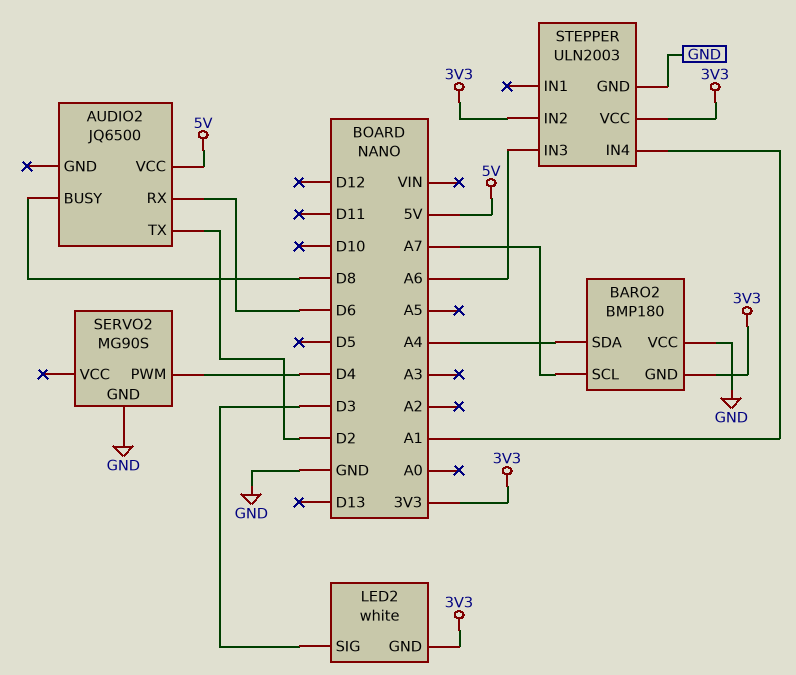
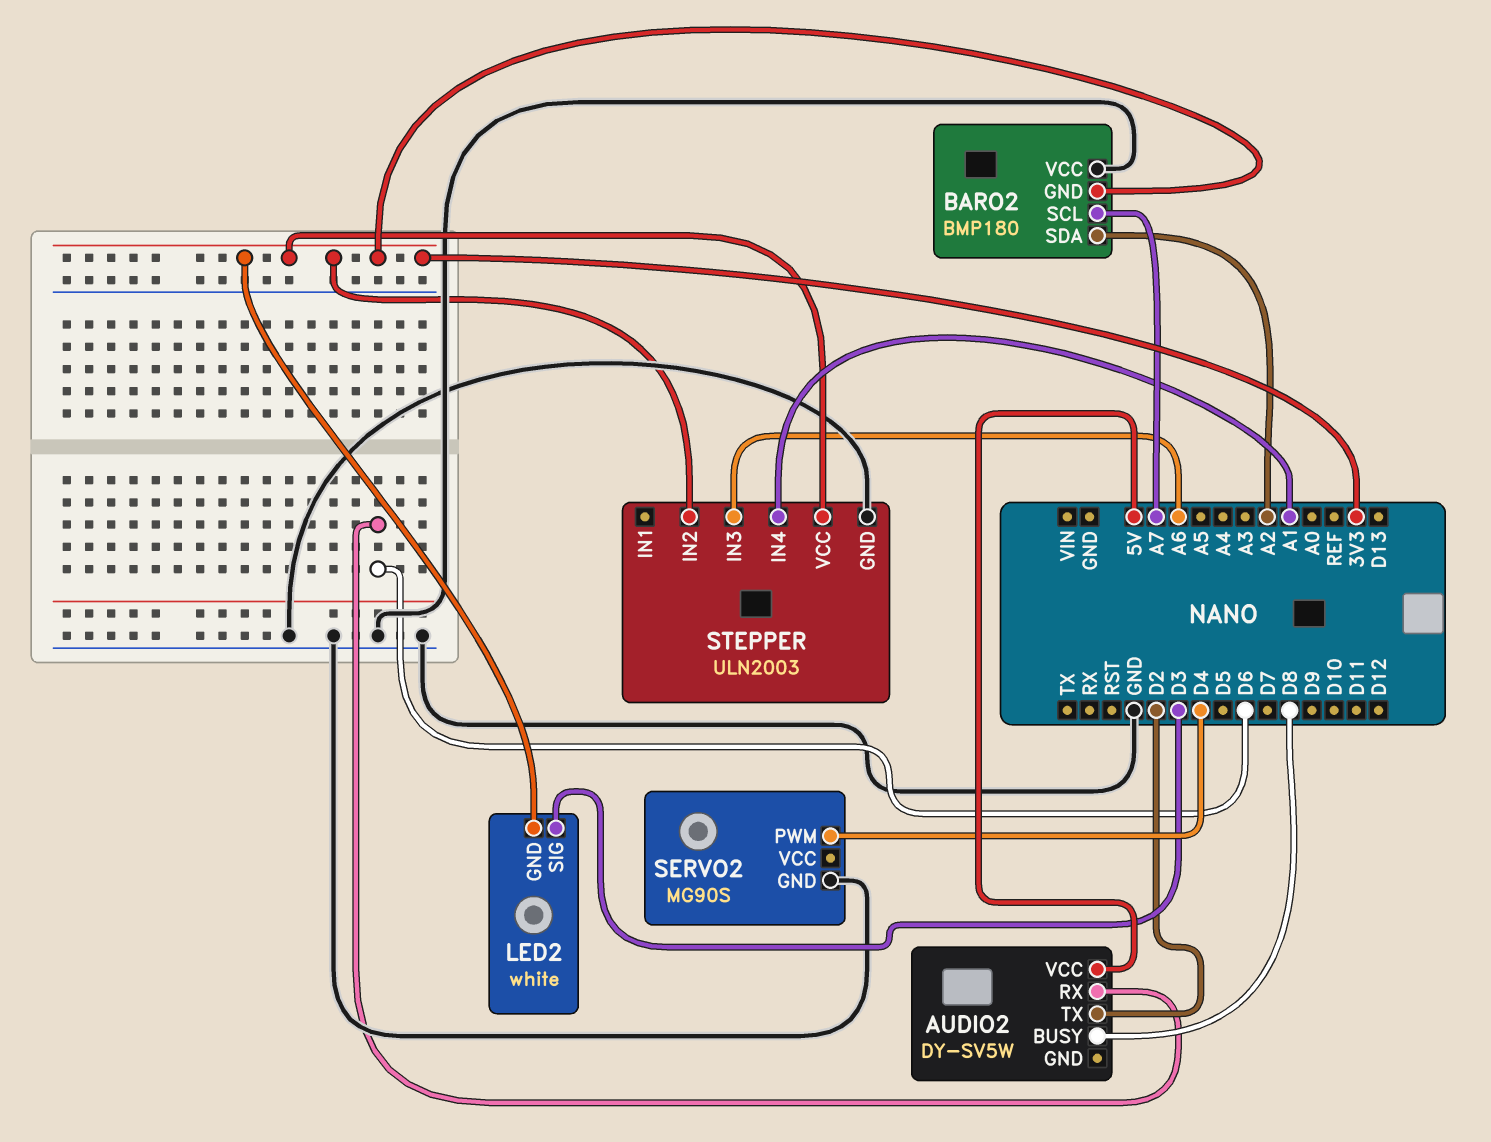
AUDIO2: JQ6500 -> DY-SV5W
BARO2 pin SDA: A4 -> A2

